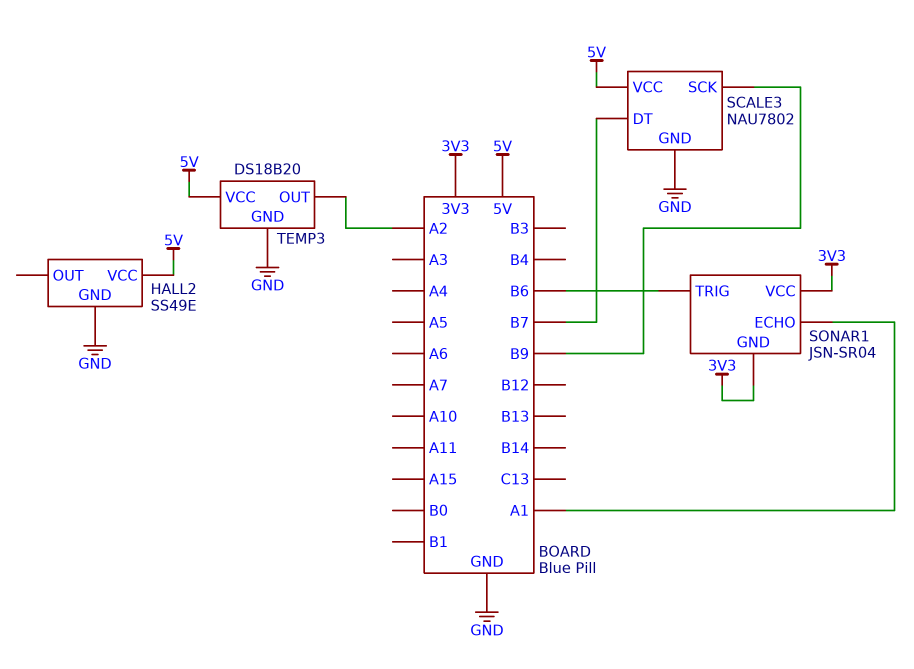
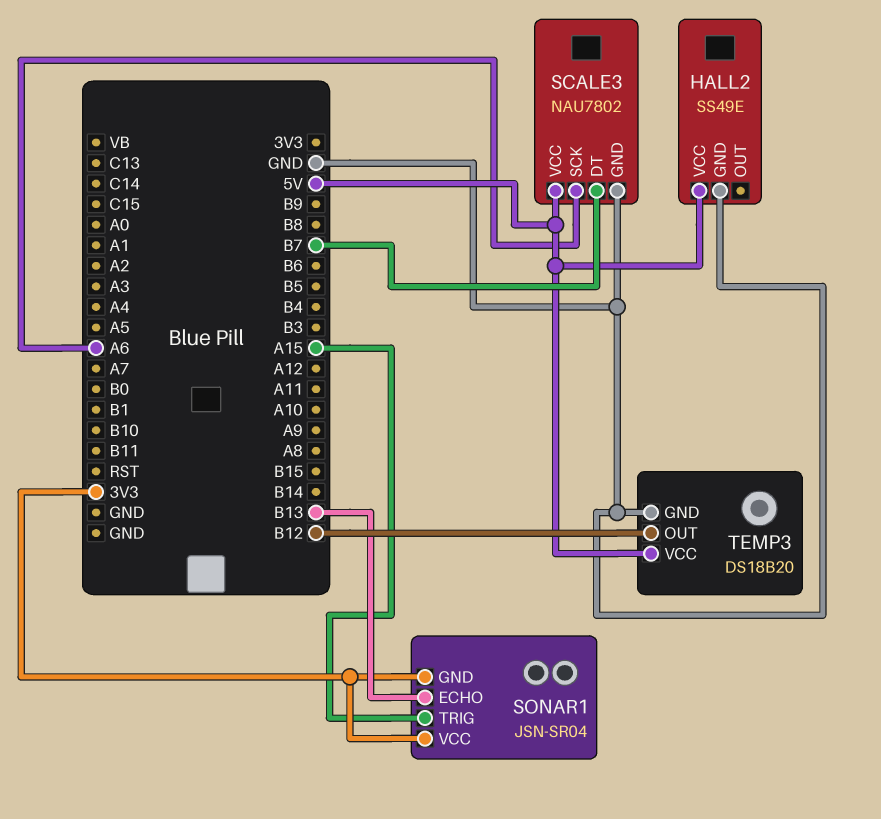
SCALE3 pin SCK: B9 -> A6
SONAR1 pin ECHO: A1 -> B13
SONAR1 pin TRIG: B6 -> A15
TEMP3 pin OUT: A2 -> B12

